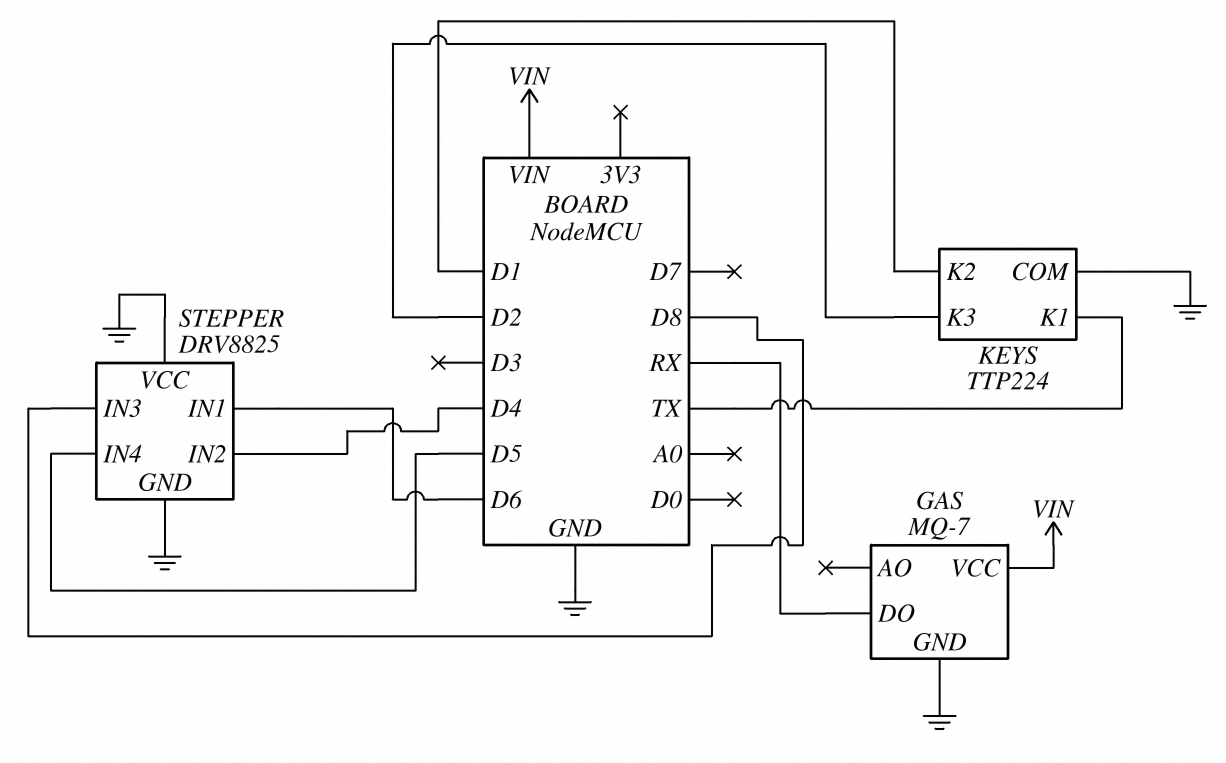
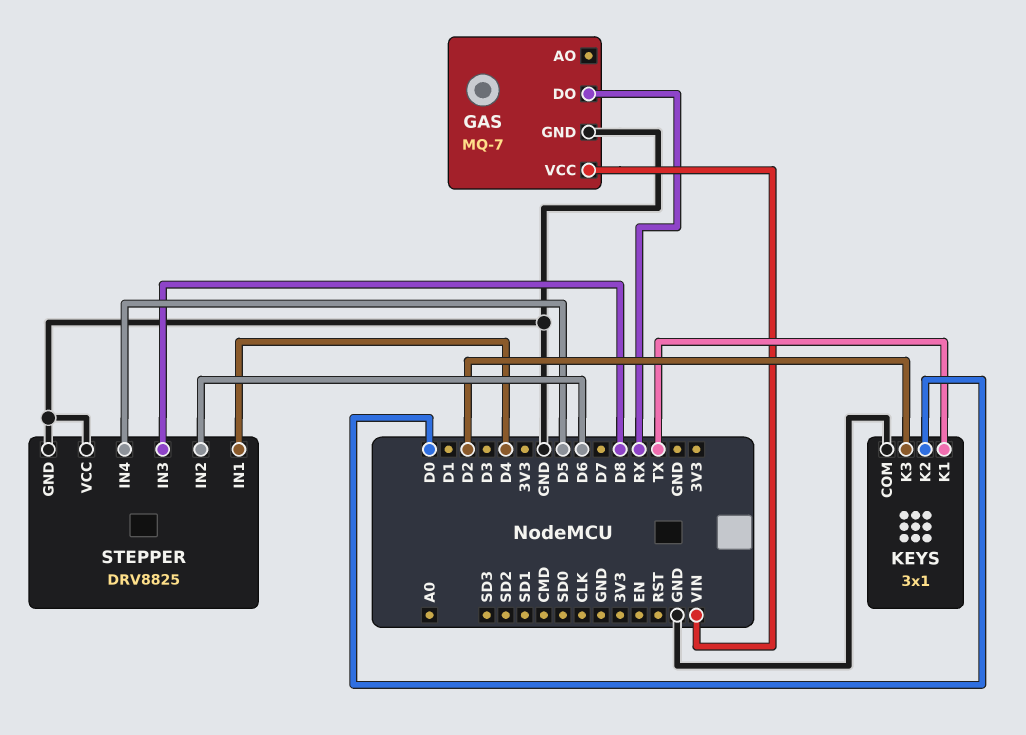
KEYS: TTP224 -> 3x1
KEYS pin K2: D1 -> D0
STEPPER pin IN1: D6 -> D4
STEPPER pin IN2: D4 -> D6

